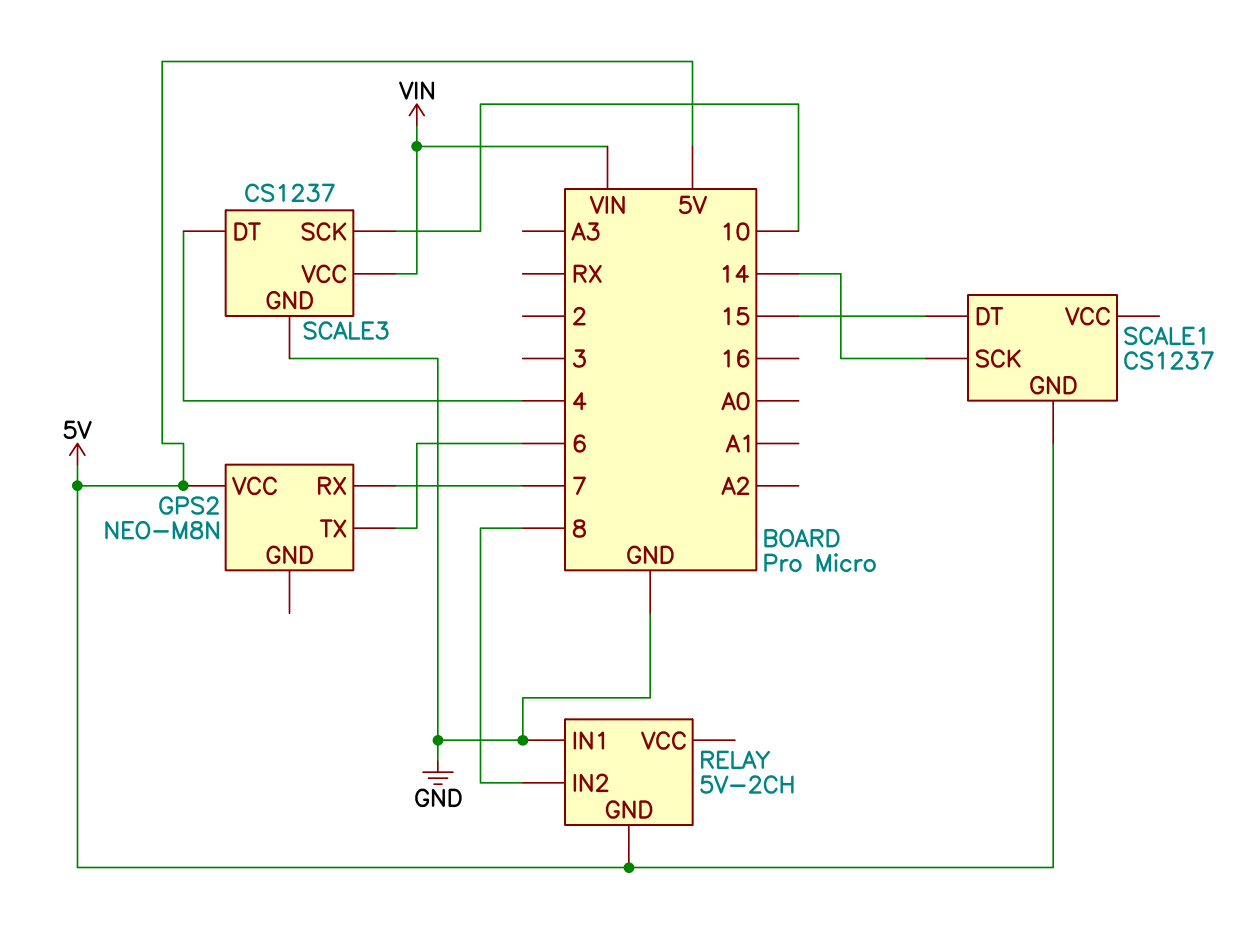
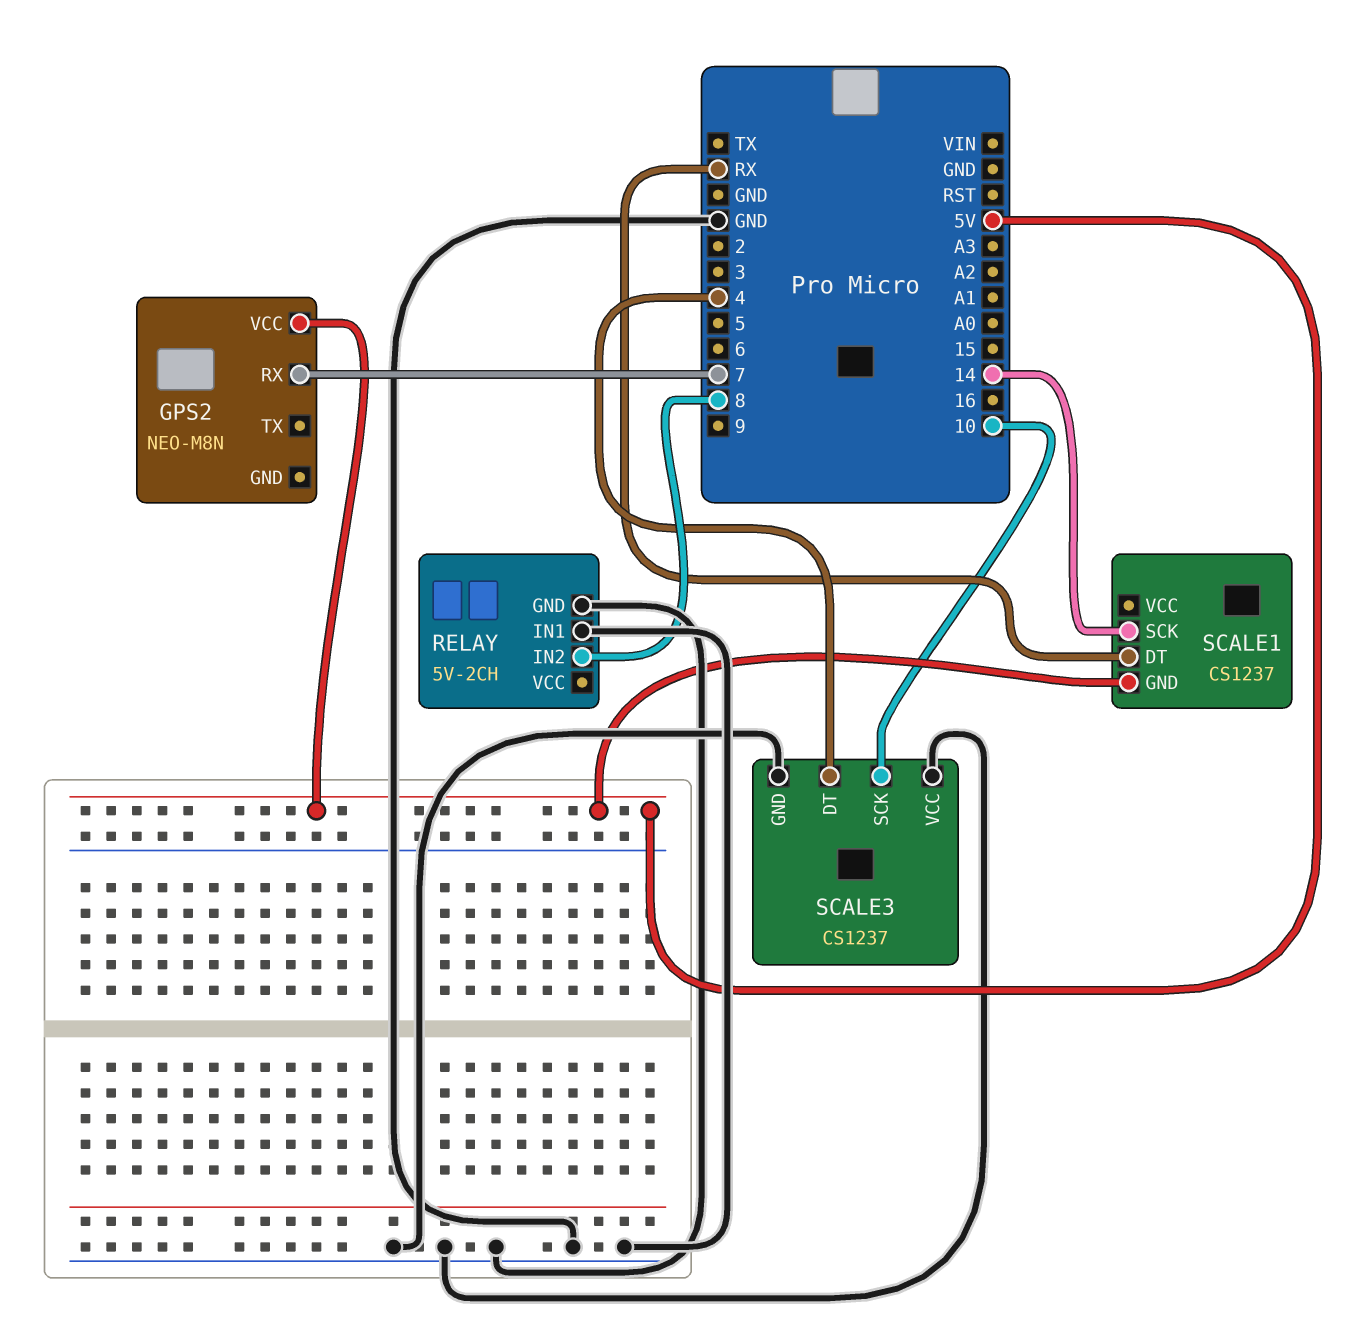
GPS2 pin TX: 6 -> none
RELAY pin GND: 5V -> GND
SCALE1 pin DT: 15 -> RX
SCALE3 pin VCC: VIN -> GND

